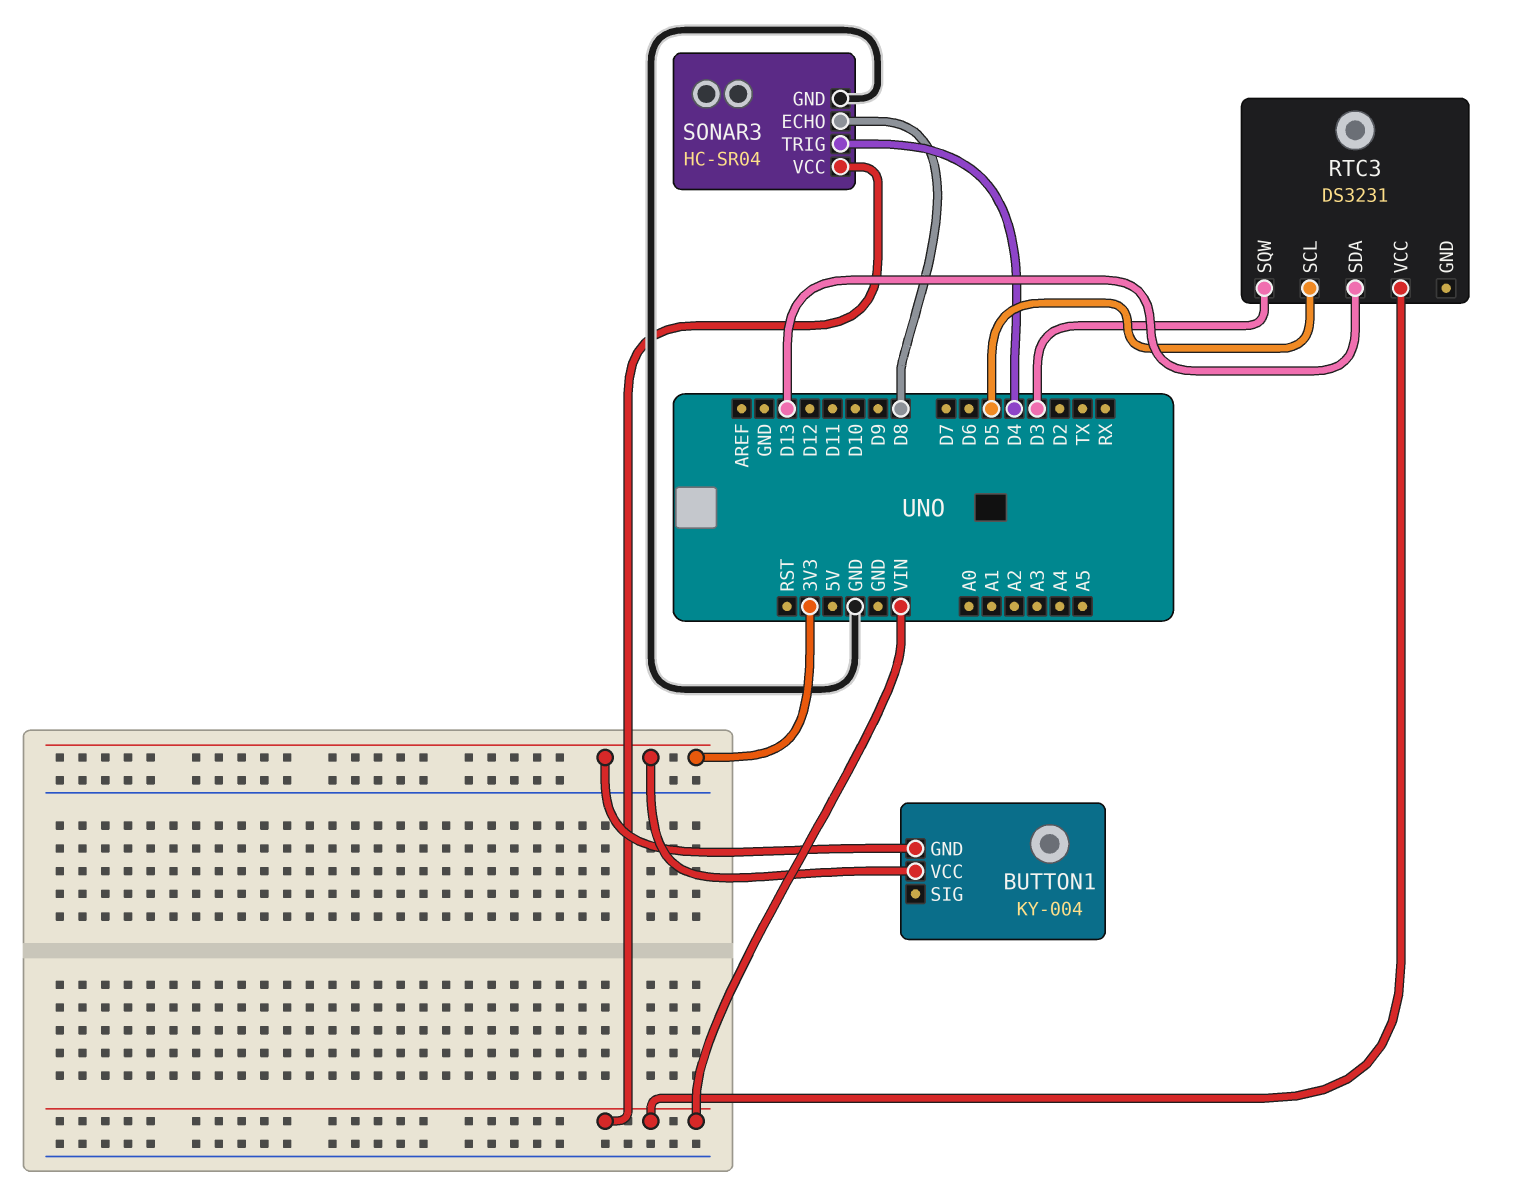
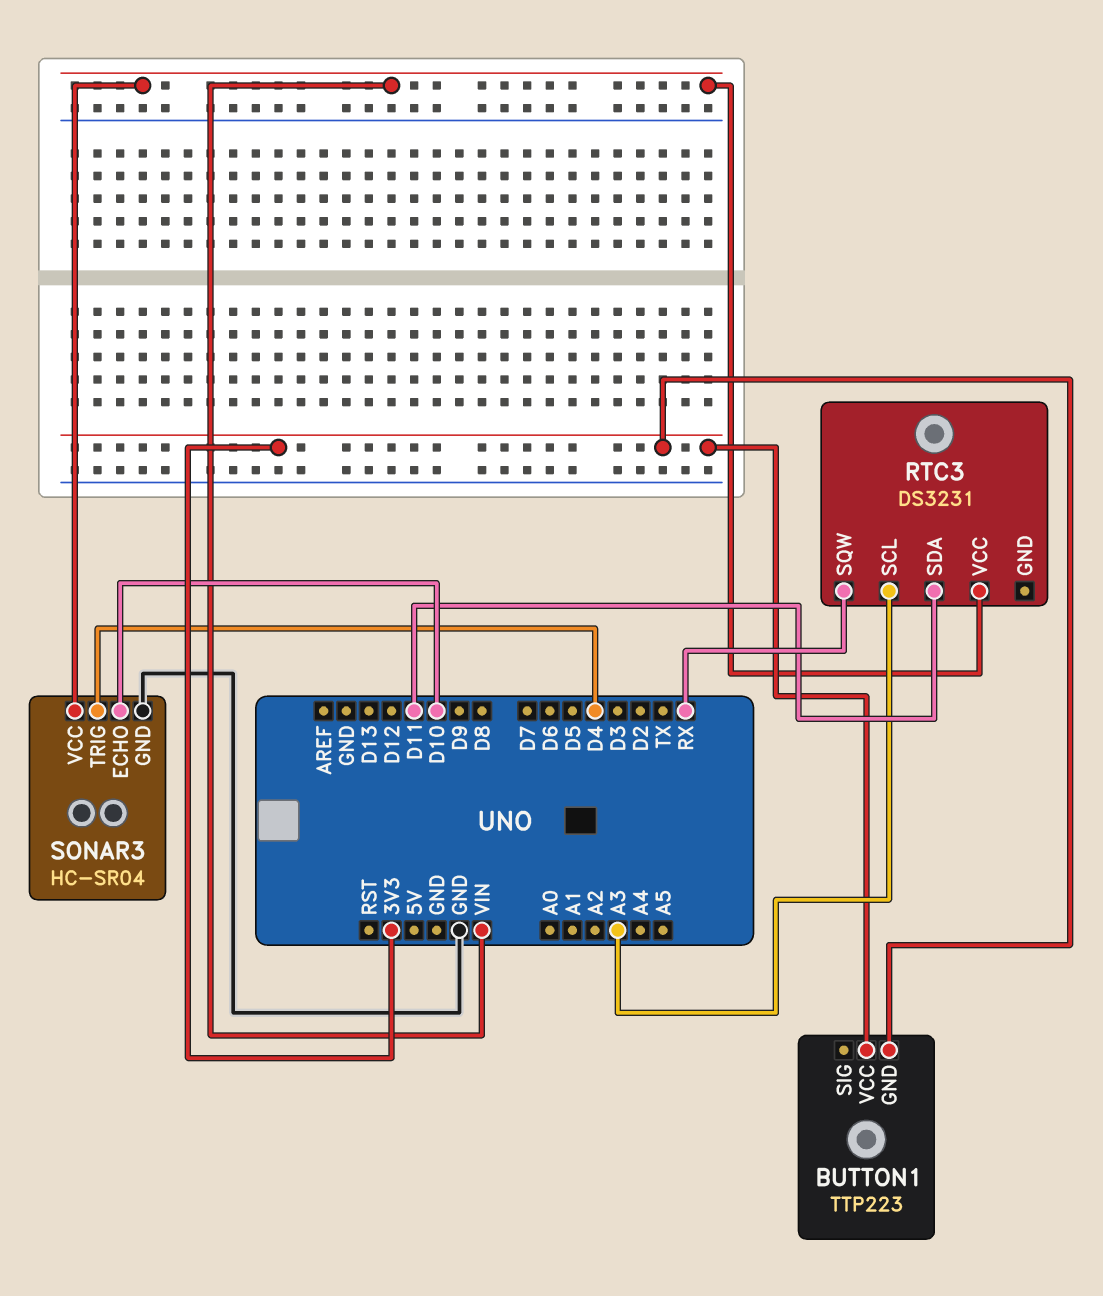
BUTTON1: KY-004 -> TTP223
RTC3 pin SCL: D5 -> A3
RTC3 pin SDA: D13 -> D11
RTC3 pin SQW: D3 -> RX
SONAR3 pin ECHO: D8 -> D10

